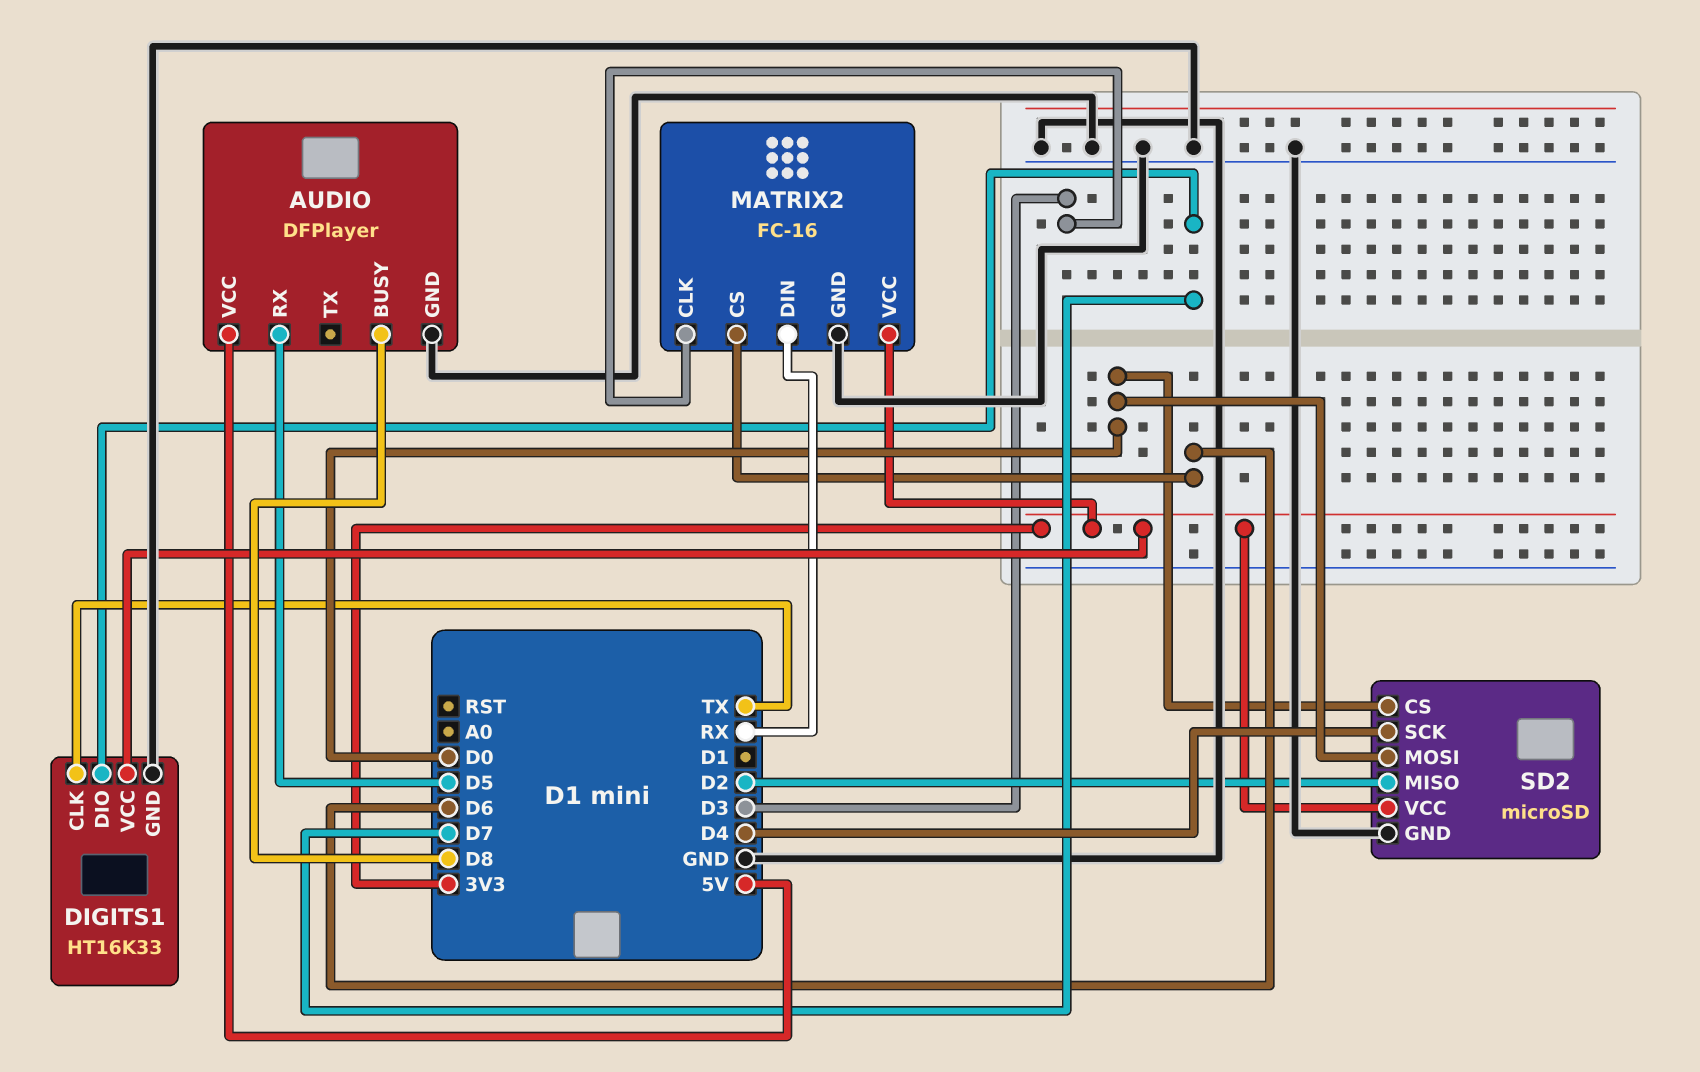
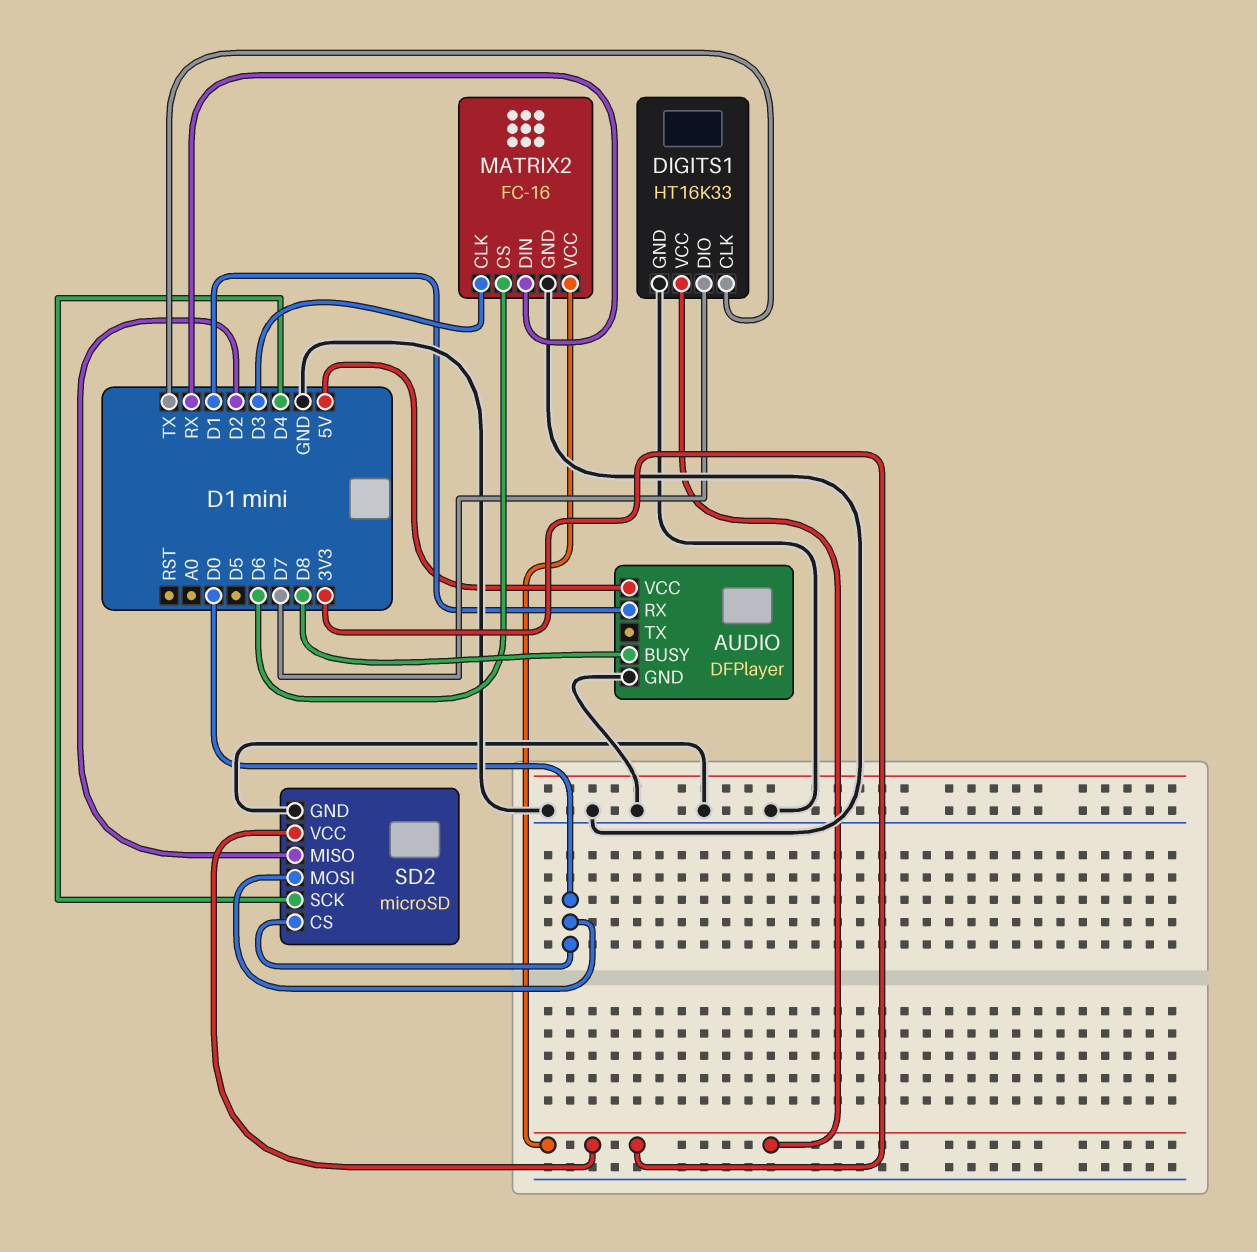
AUDIO pin RX: D5 -> D1

